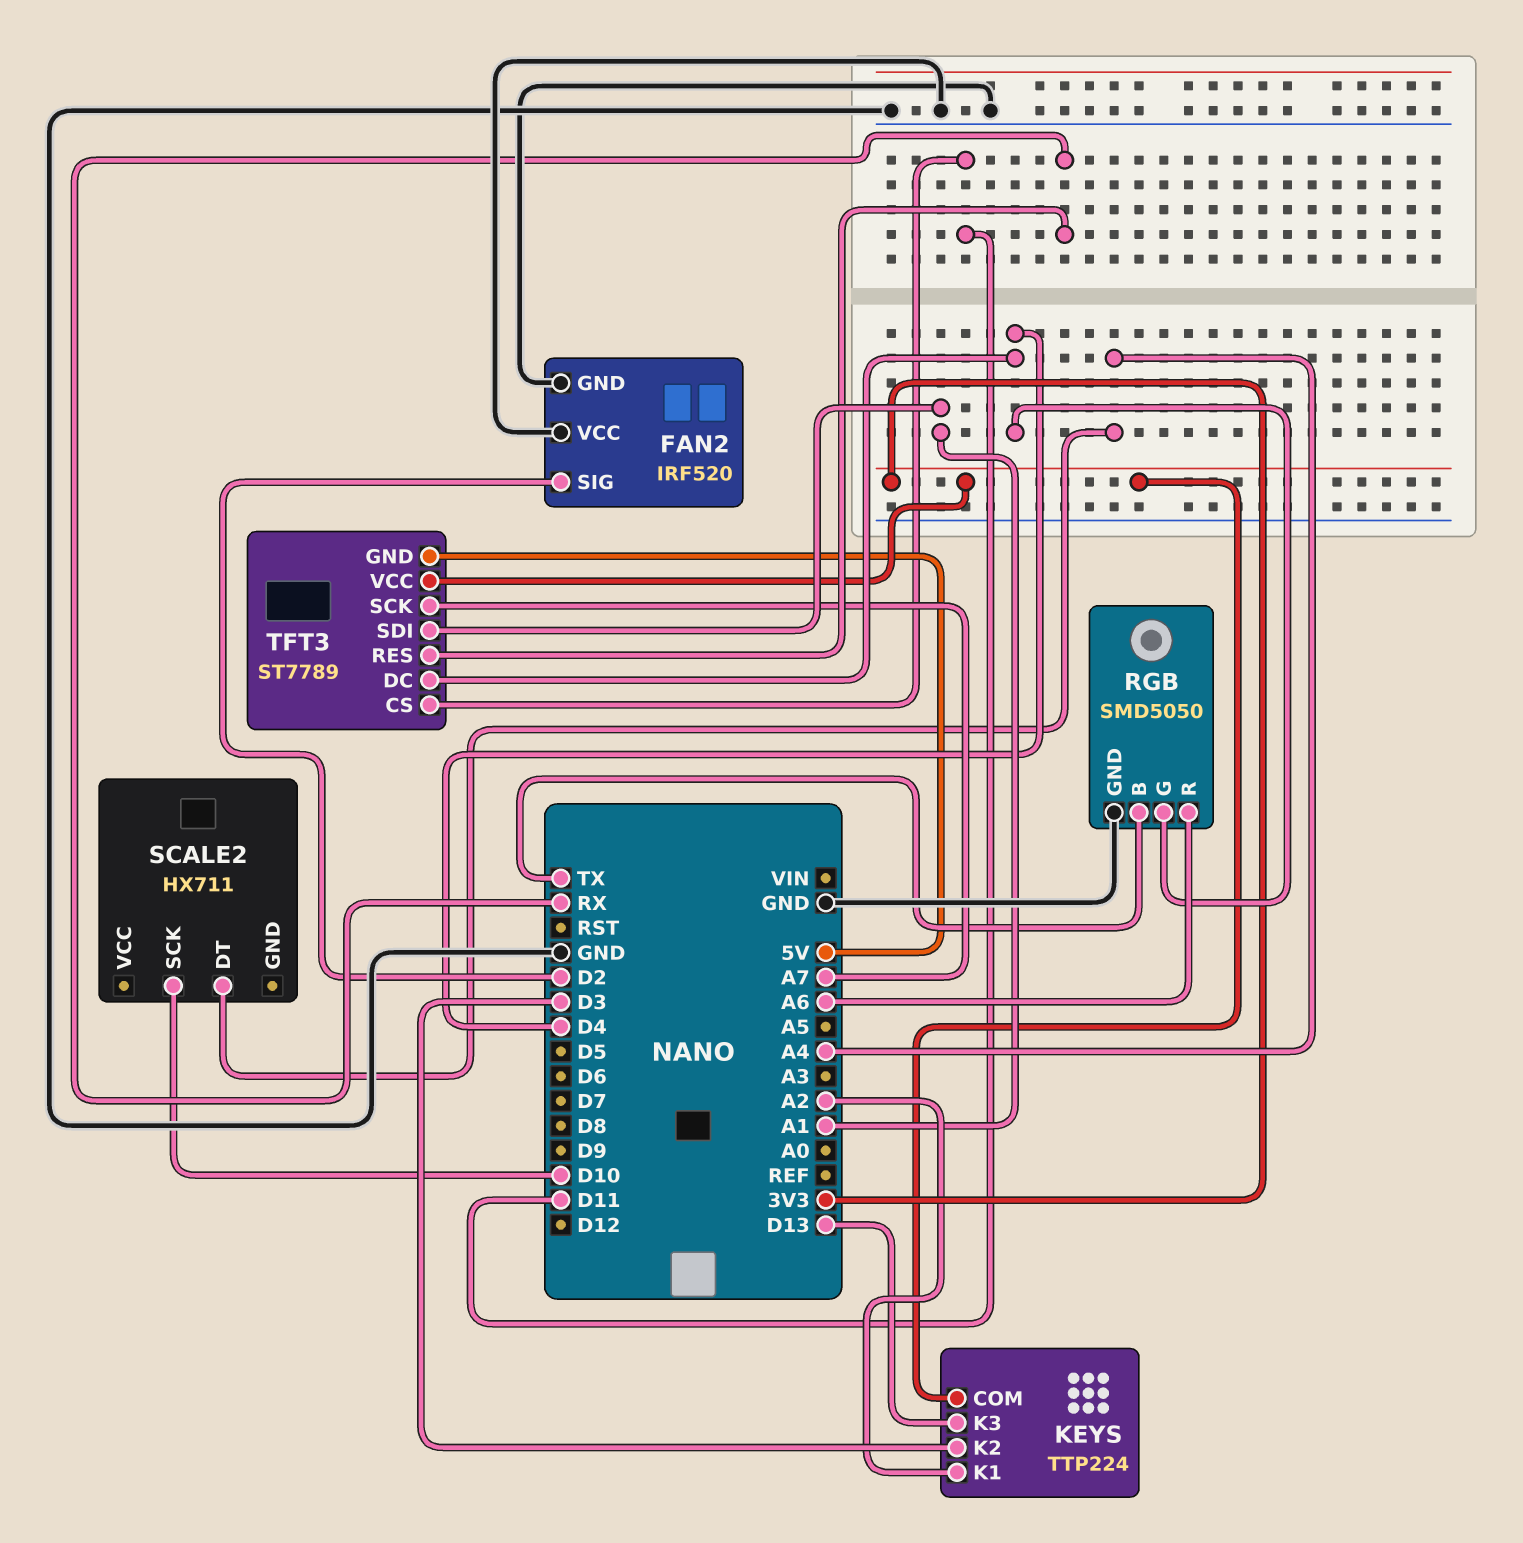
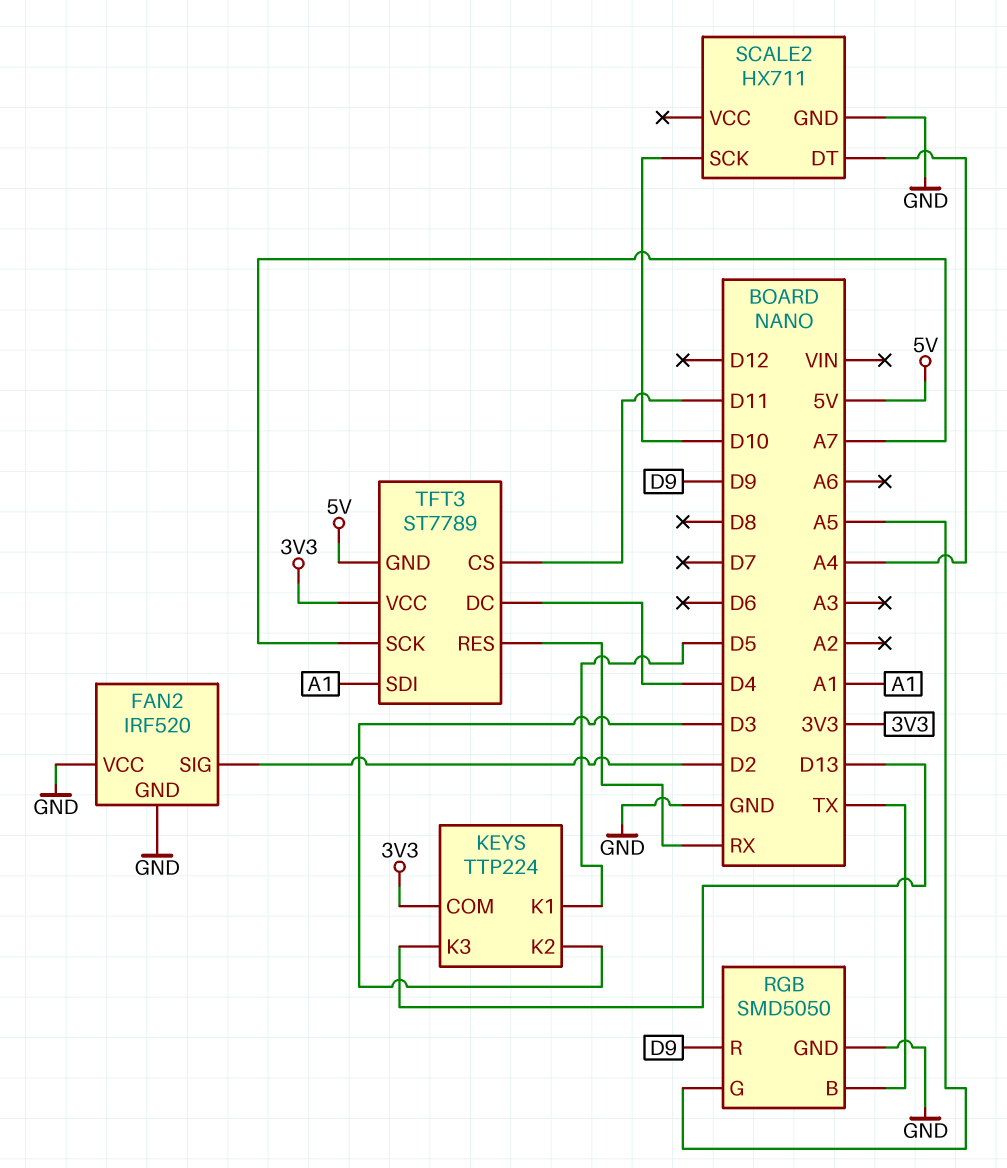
KEYS pin K1: A2 -> D5
RGB pin G: D4 -> A5
RGB pin R: A6 -> D9
SCALE2 pin GND: none -> GND

